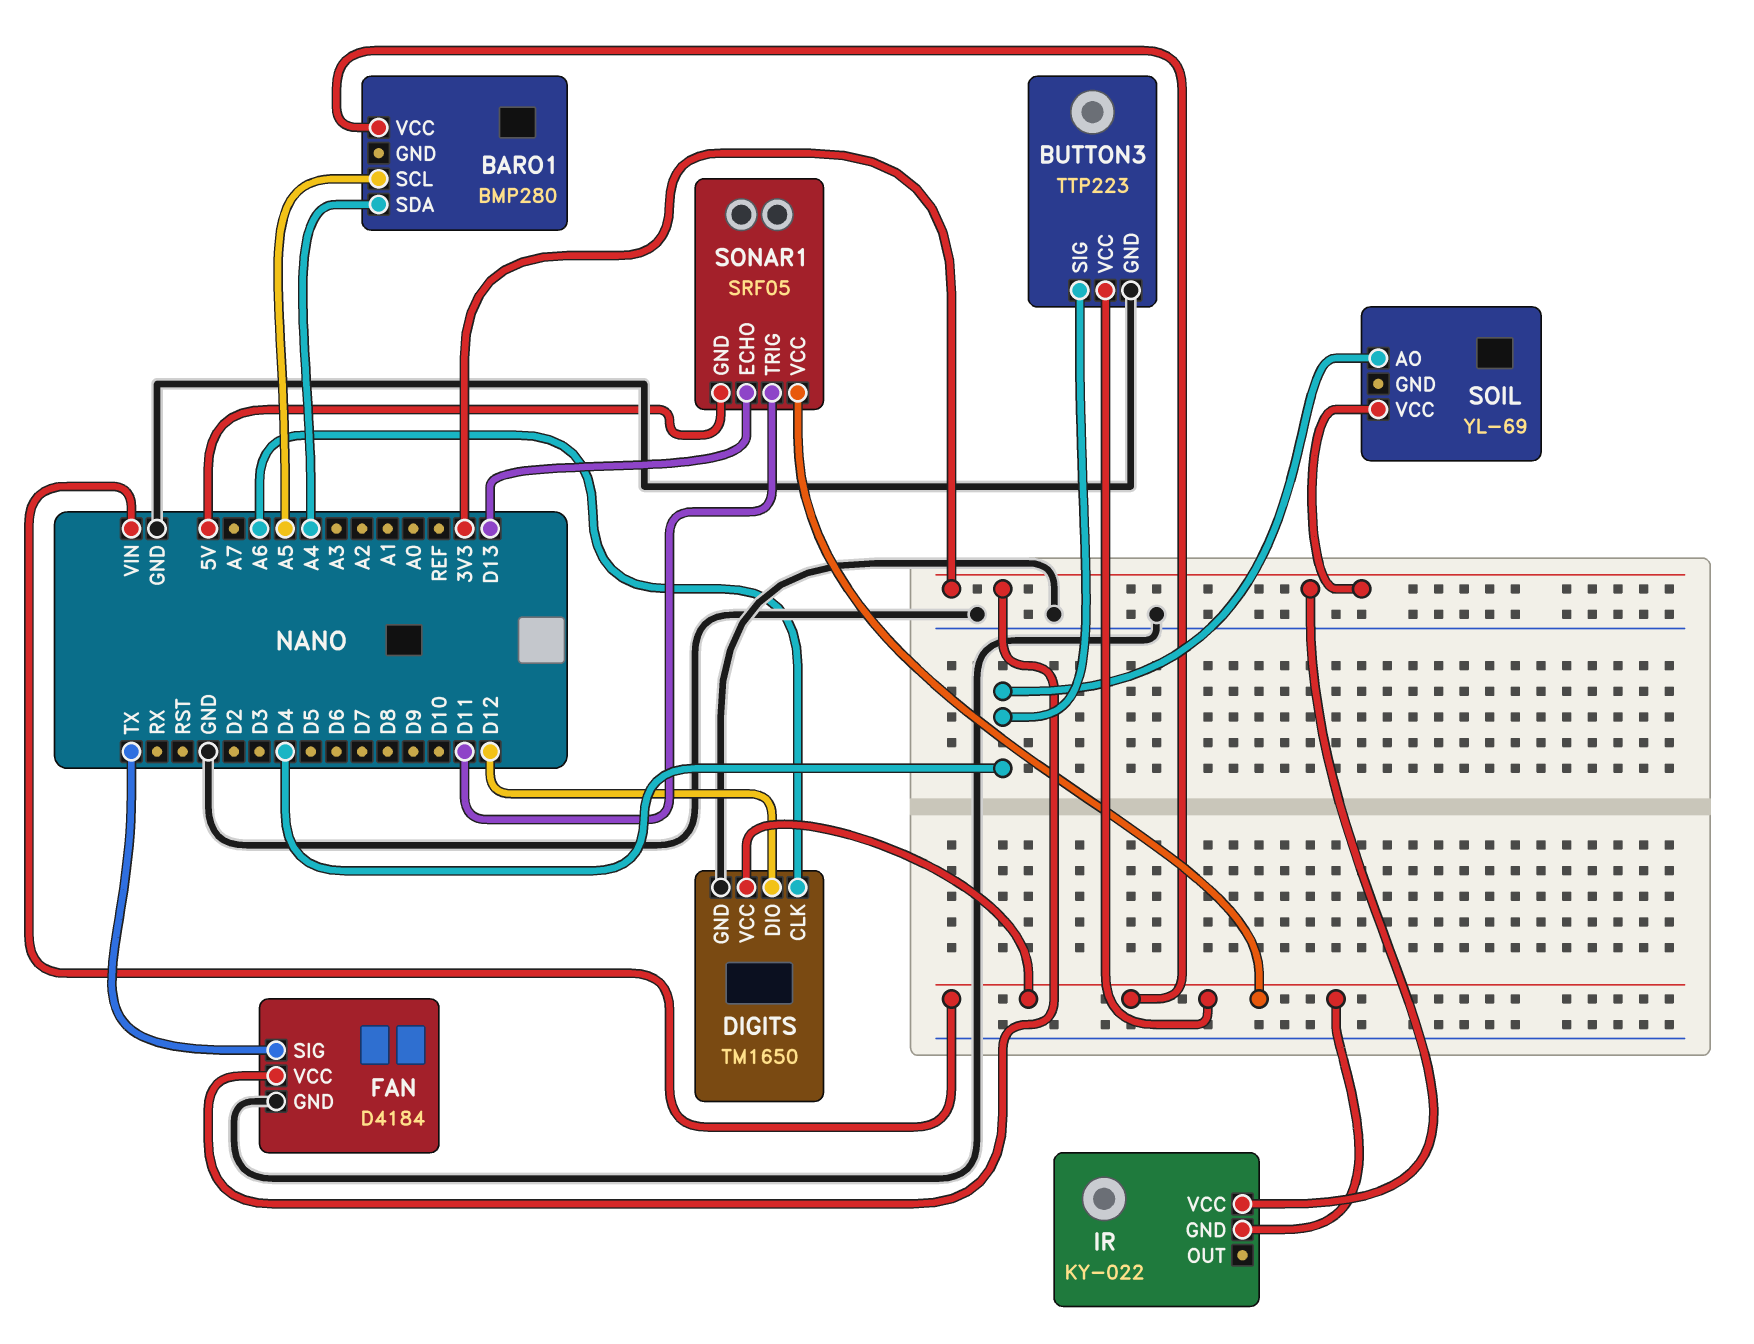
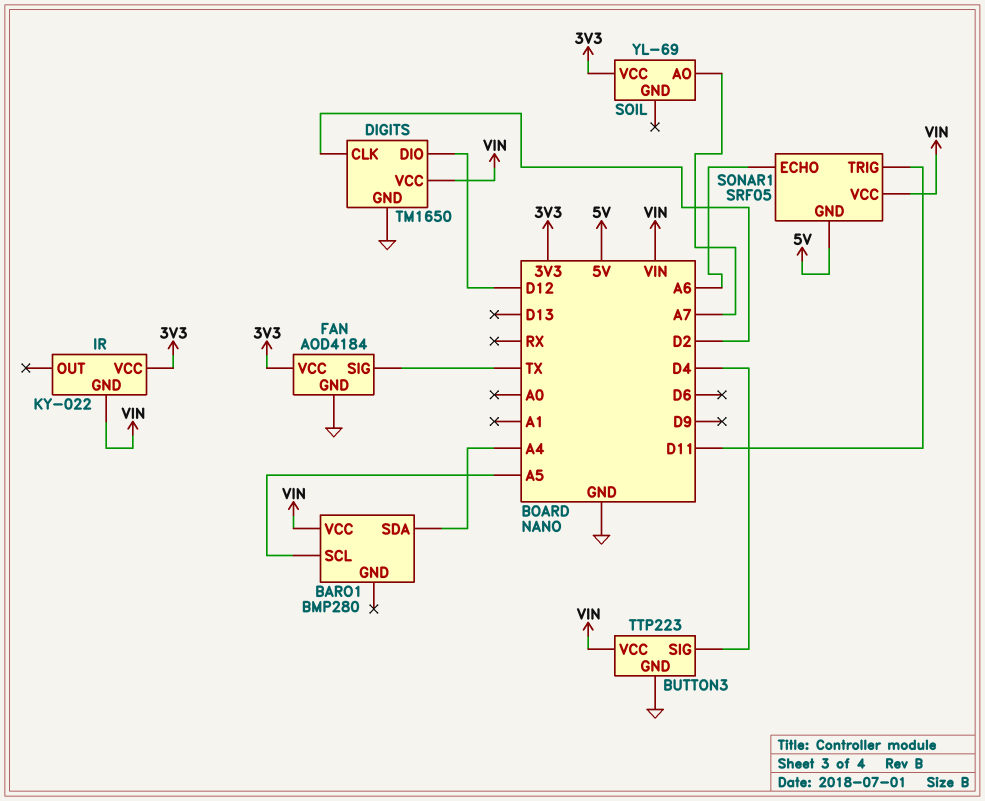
DIGITS pin CLK: A6 -> D2
FAN: D4184 -> AOD4184
SOIL pin AO: D4 -> A7
SONAR1 pin ECHO: D13 -> A6

